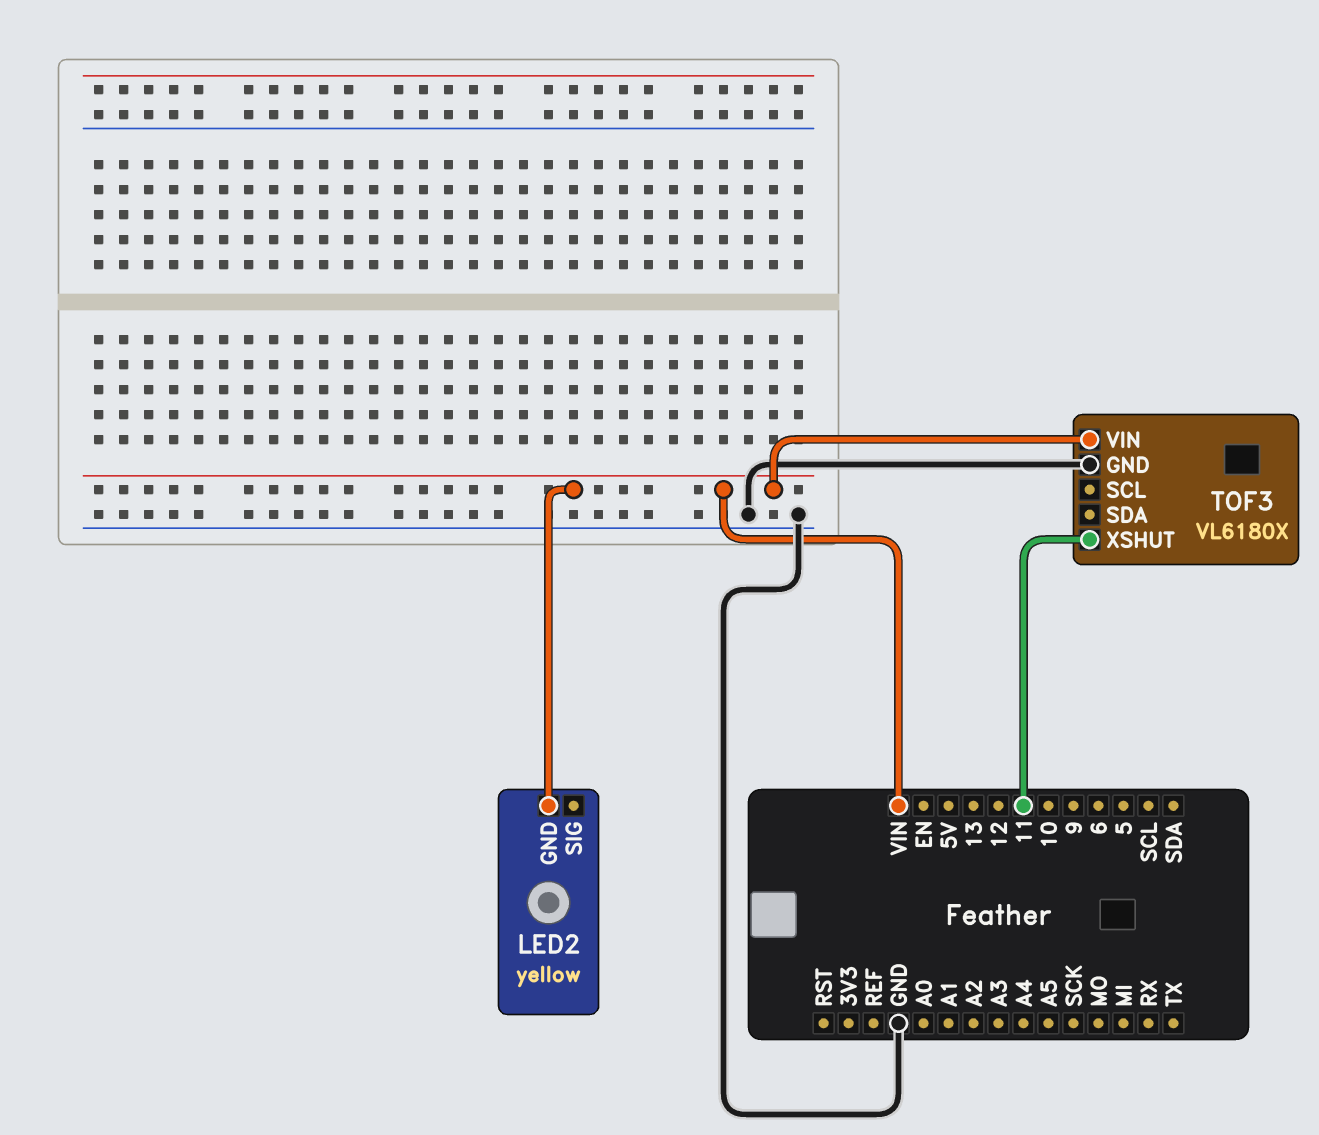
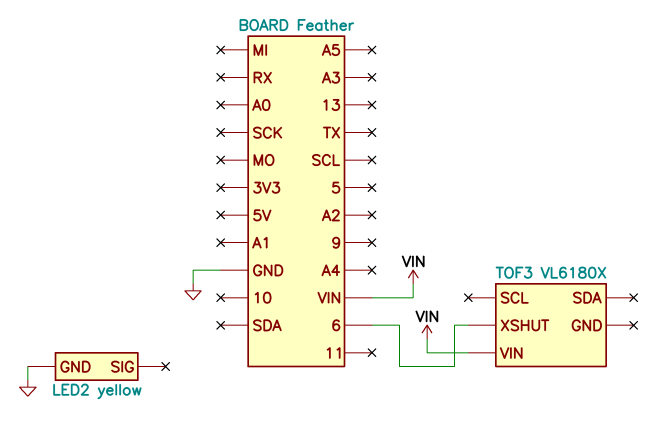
LED2 pin GND: VIN -> GND
TOF3 pin GND: GND -> none
TOF3 pin XSHUT: 11 -> 6

